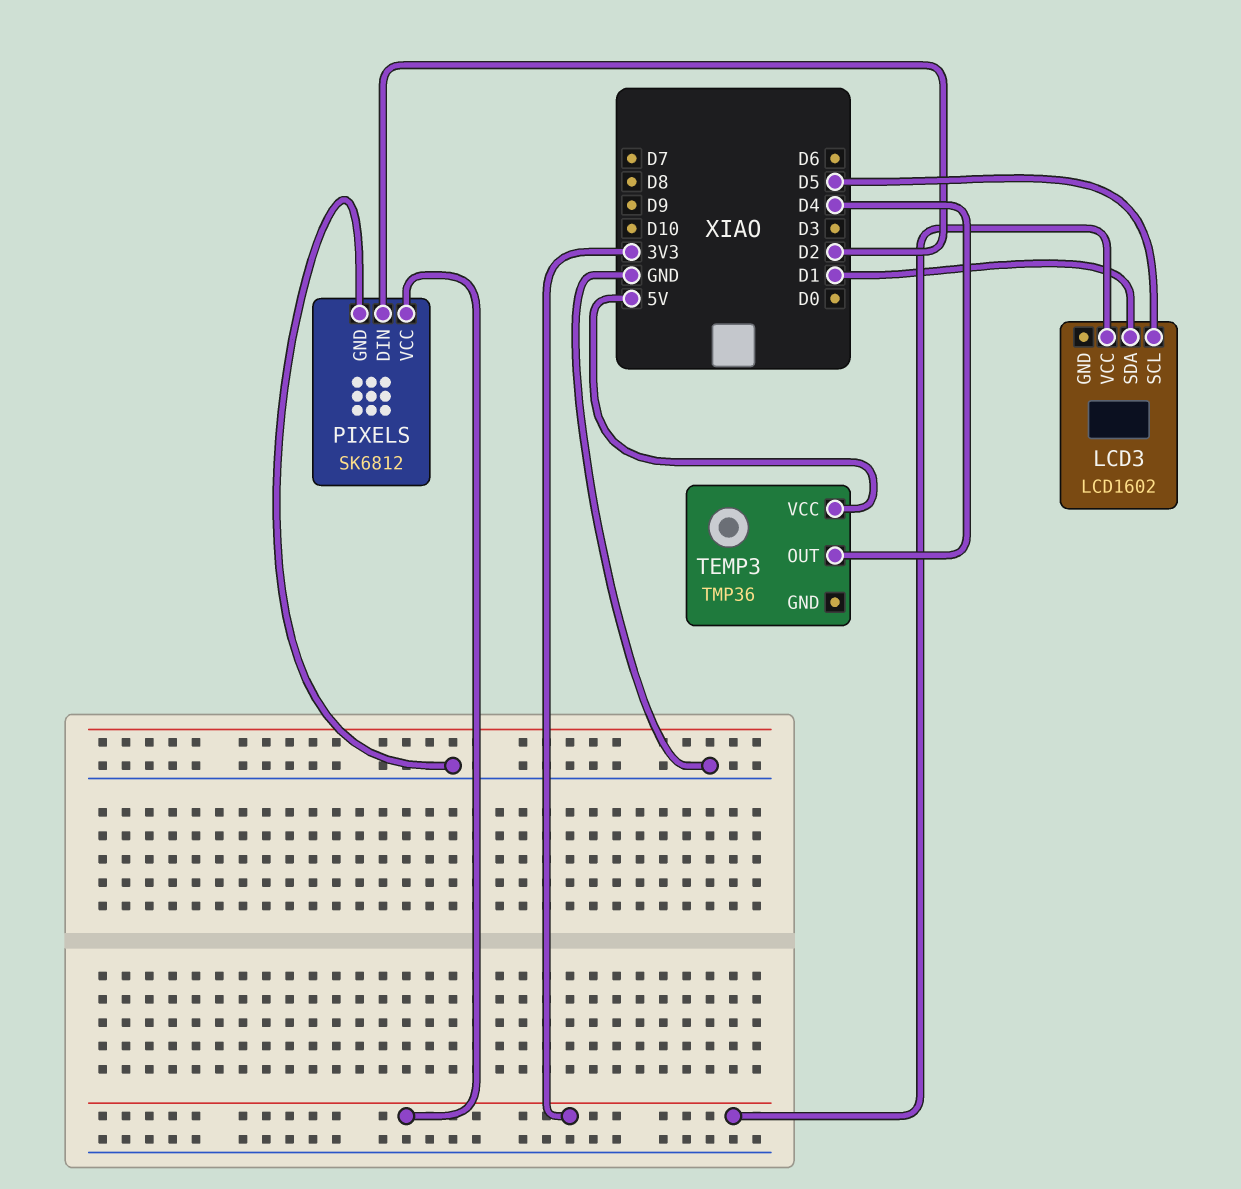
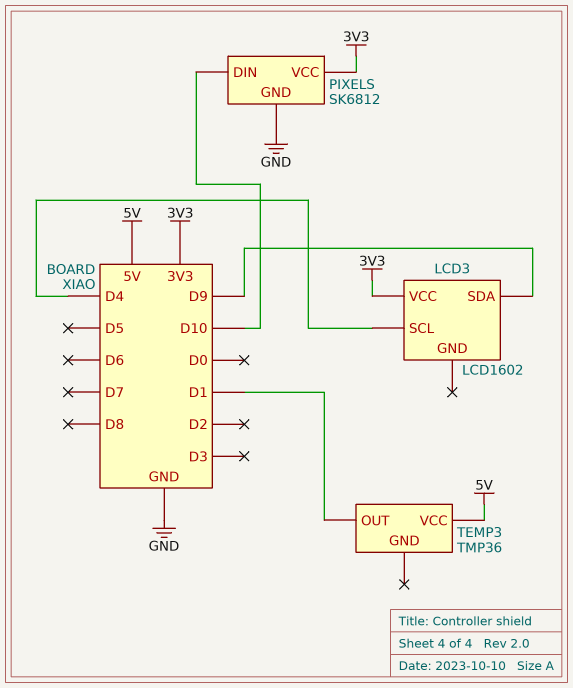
LCD3 pin SCL: D5 -> D4
LCD3 pin SDA: D1 -> D9
PIXELS pin DIN: D2 -> D10
TEMP3 pin OUT: D4 -> D1

